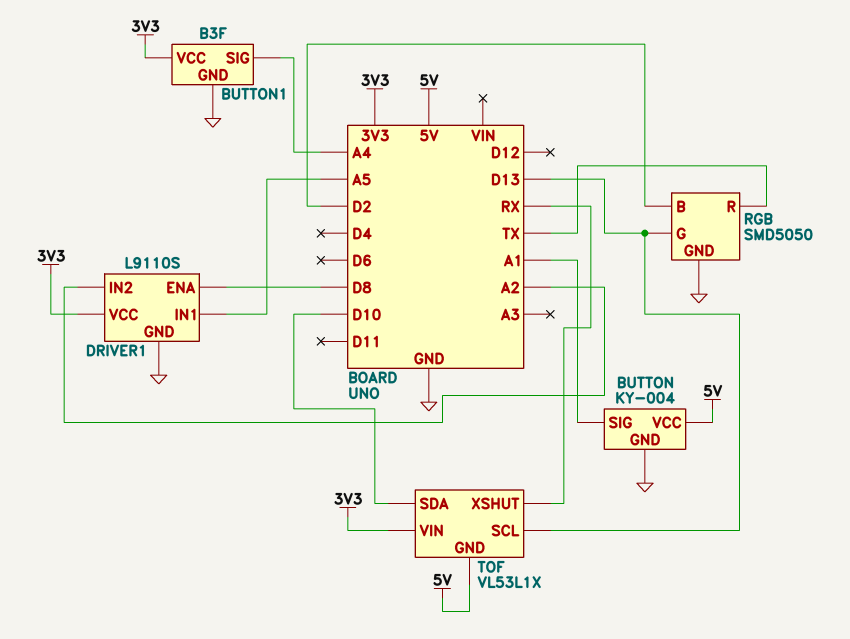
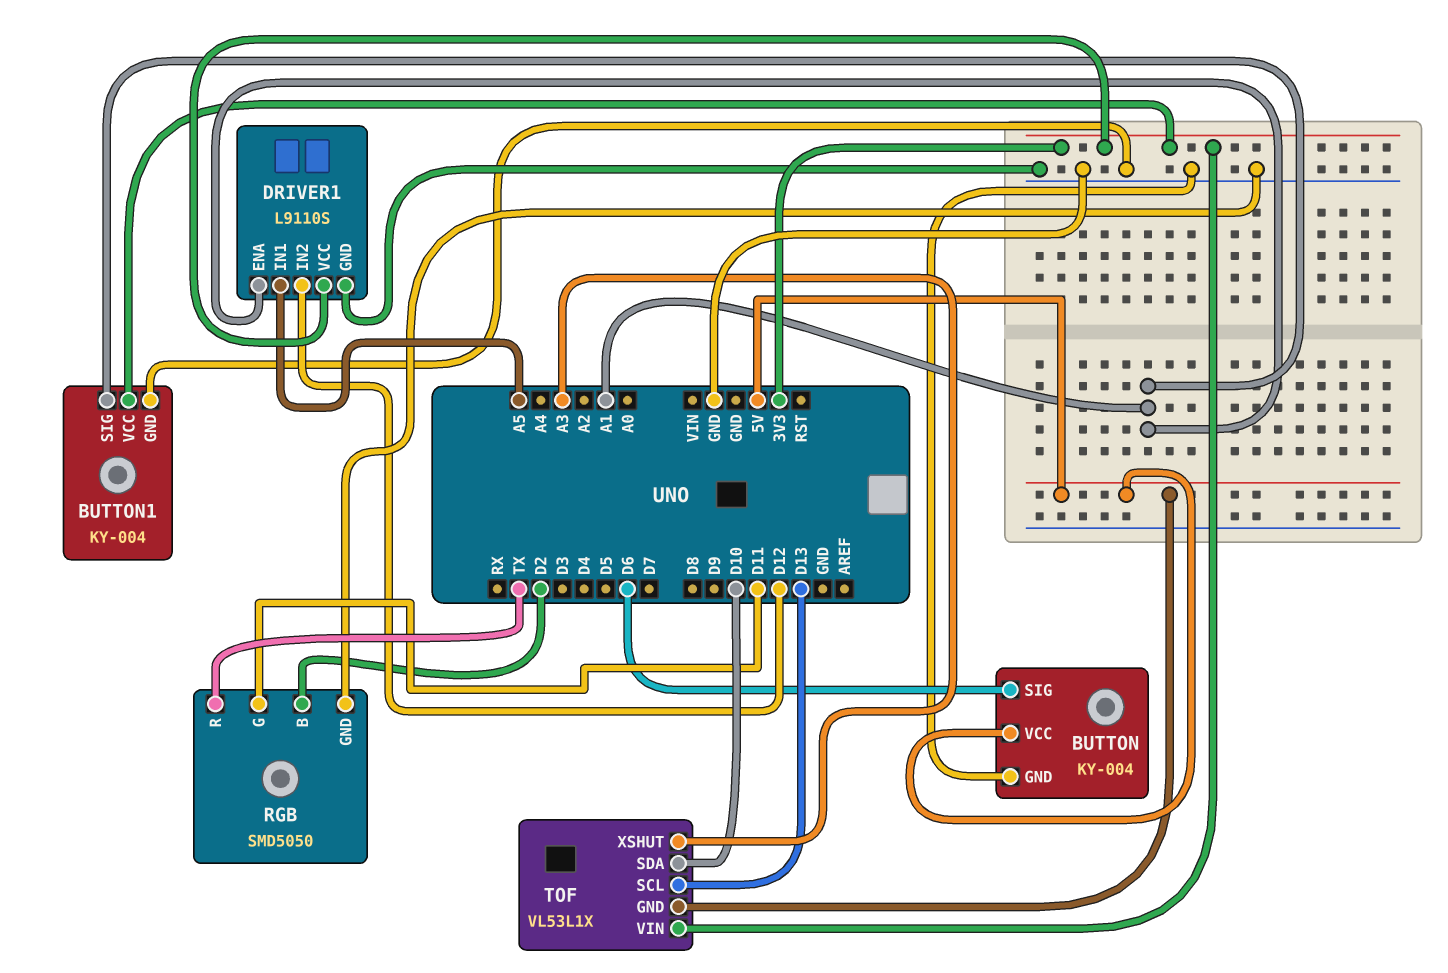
BUTTON pin SIG: A1 -> D6
BUTTON1: B3F -> KY-004
BUTTON1 pin SIG: A4 -> A1
DRIVER1 pin ENA: D8 -> A1
DRIVER1 pin IN2: A2 -> D12
RGB pin G: D13 -> D11
TOF pin XSHUT: RX -> A3

